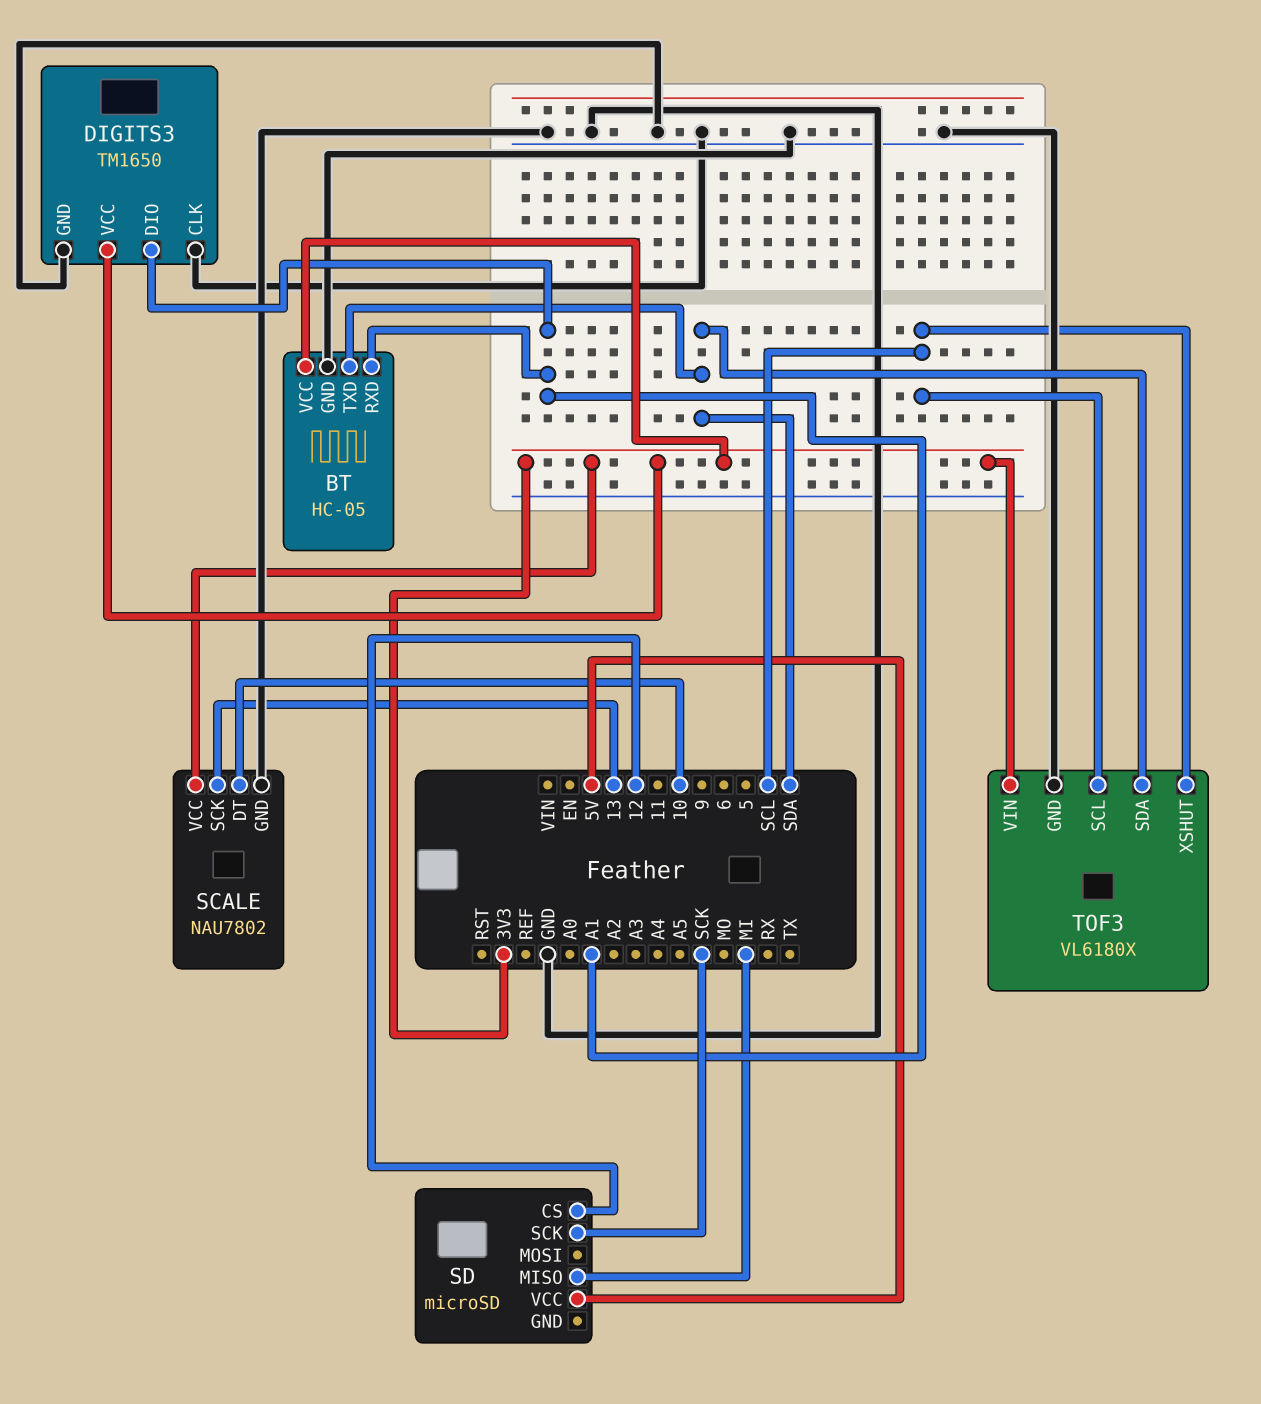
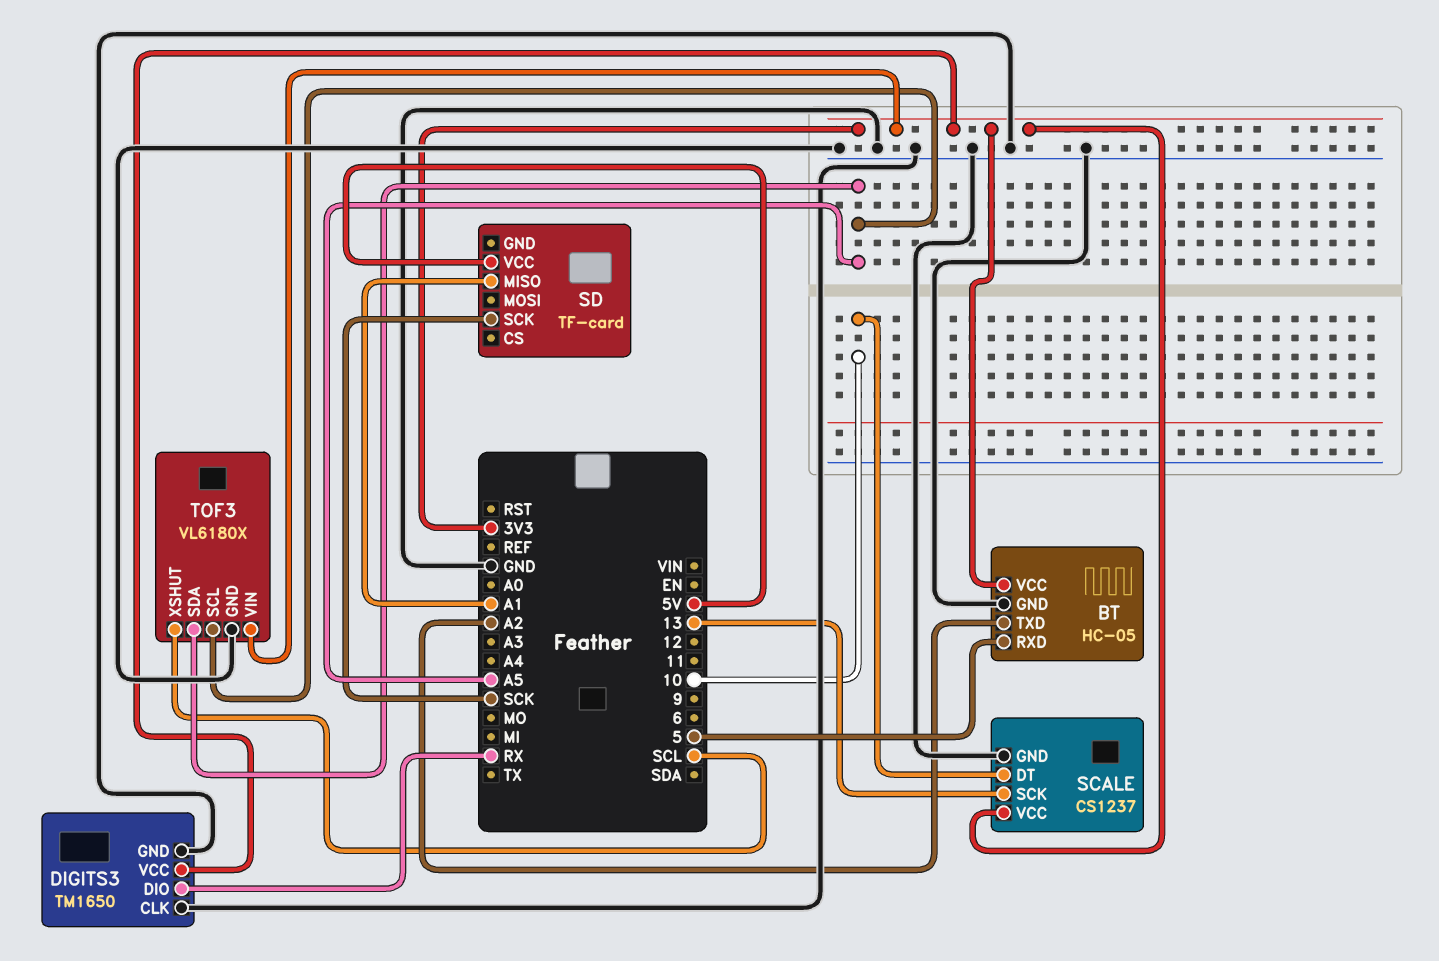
BT pin RXD: A1 -> 5
BT pin TXD: SDA -> A2
DIGITS3 pin DIO: A1 -> RX
SCALE: NAU7802 -> CS1237
SD: microSD -> TF-card
SD pin CS: 12 -> none
SD pin MISO: MI -> A1
TOF3 pin SCL: SCL -> A5
TOF3 pin SDA: SDA -> A5

